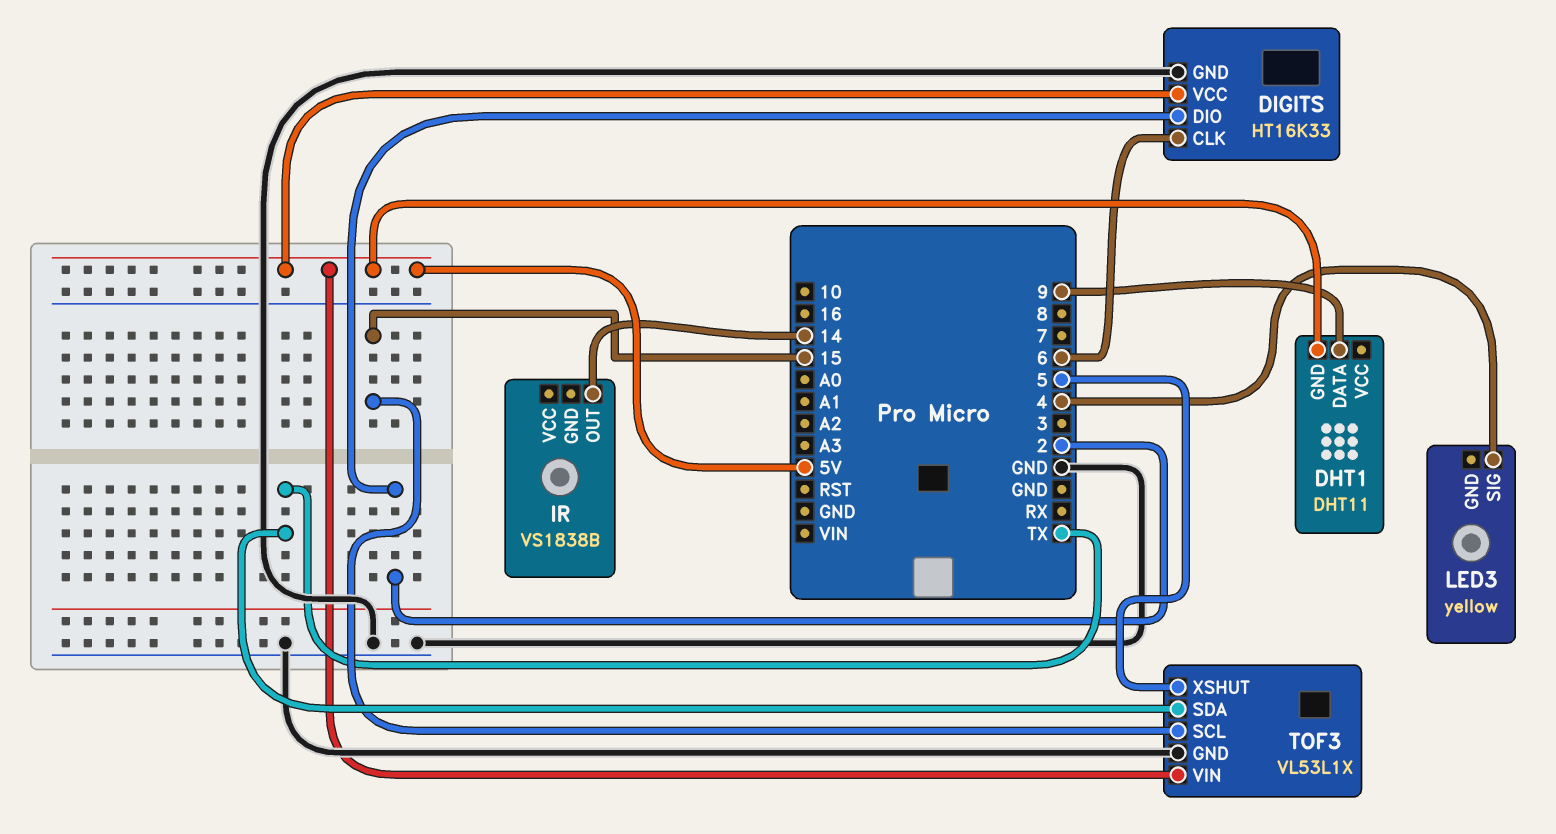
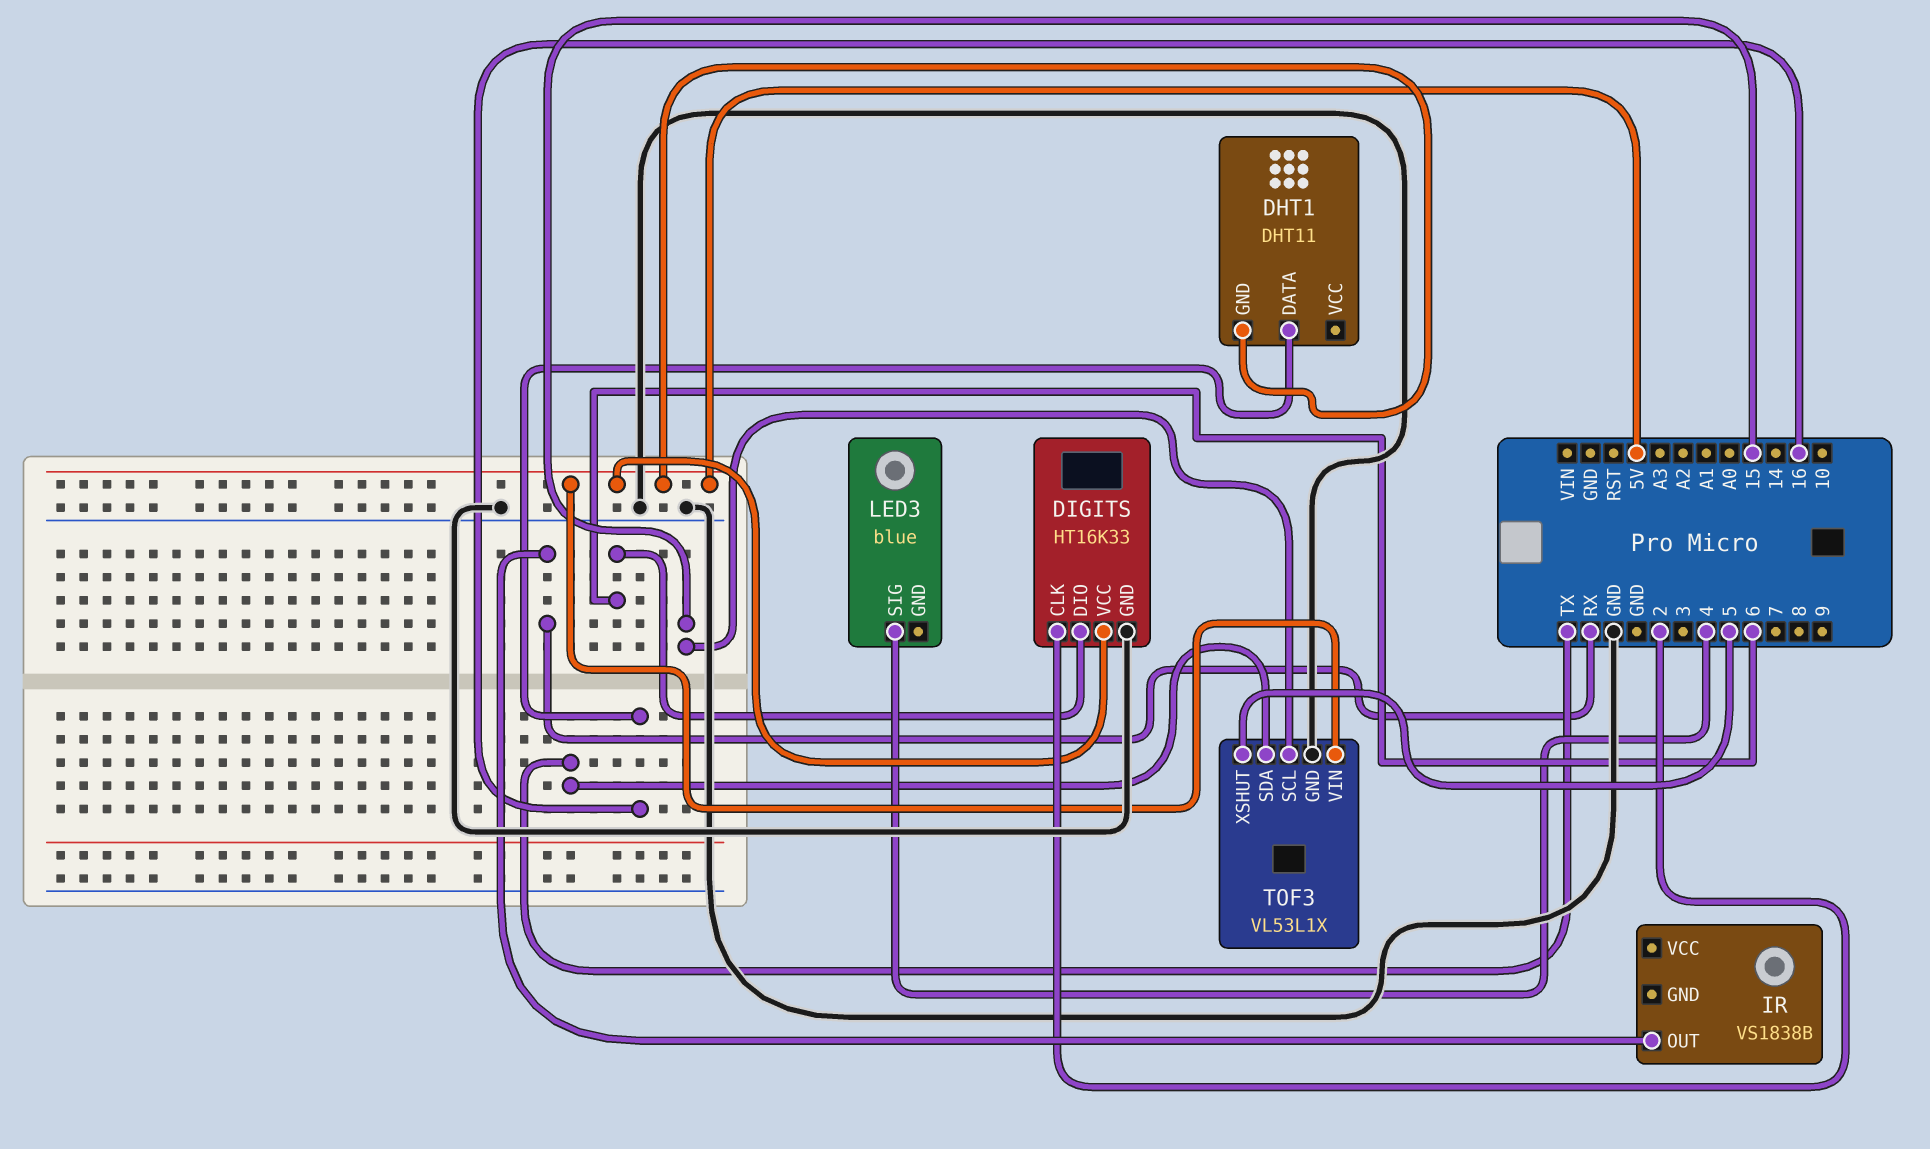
DHT1 pin DATA: 9 -> 16
DIGITS pin CLK: 6 -> 2
DIGITS pin DIO: 2 -> 6
IR pin OUT: 14 -> RX
LED3: yellow -> blue

